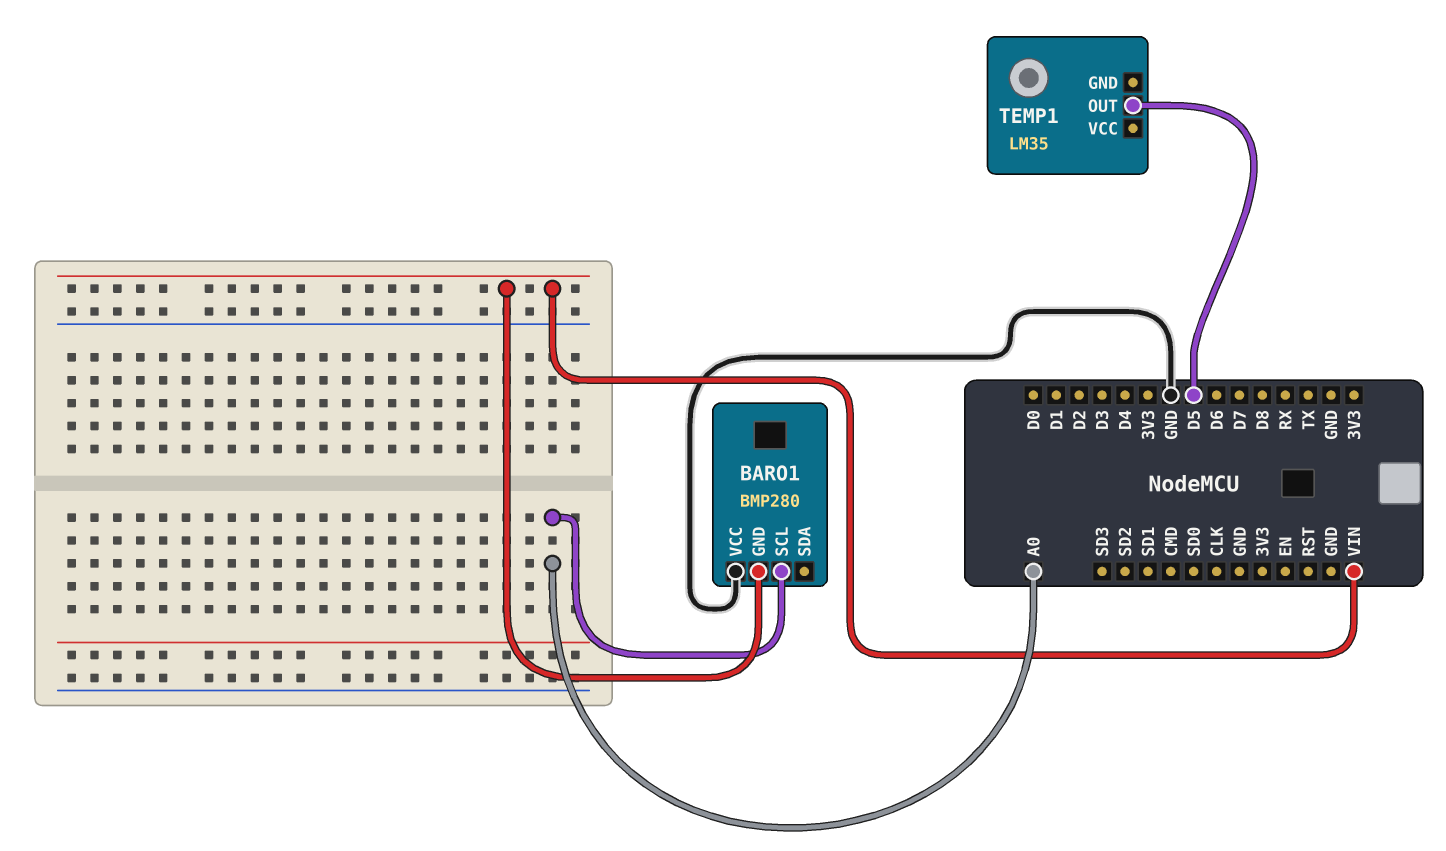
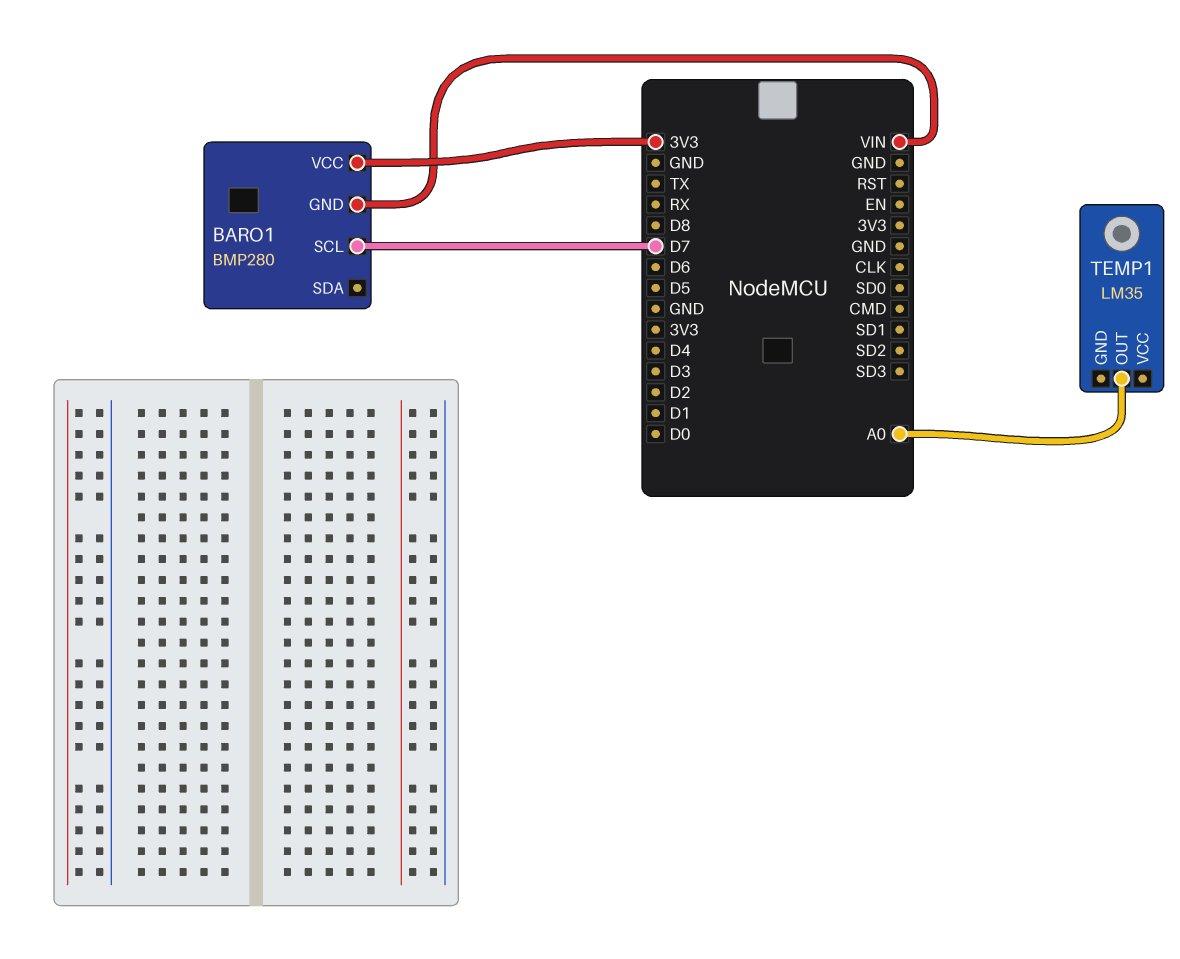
BARO1 pin SCL: A0 -> D7
BARO1 pin VCC: GND -> 3V3
TEMP1 pin OUT: D5 -> A0

